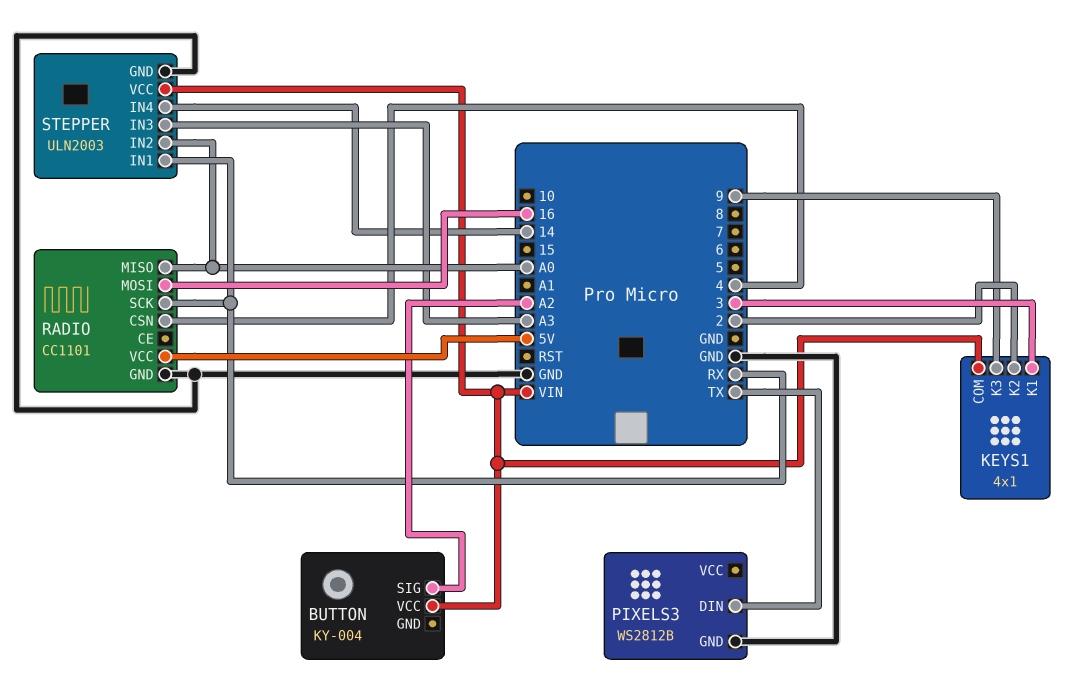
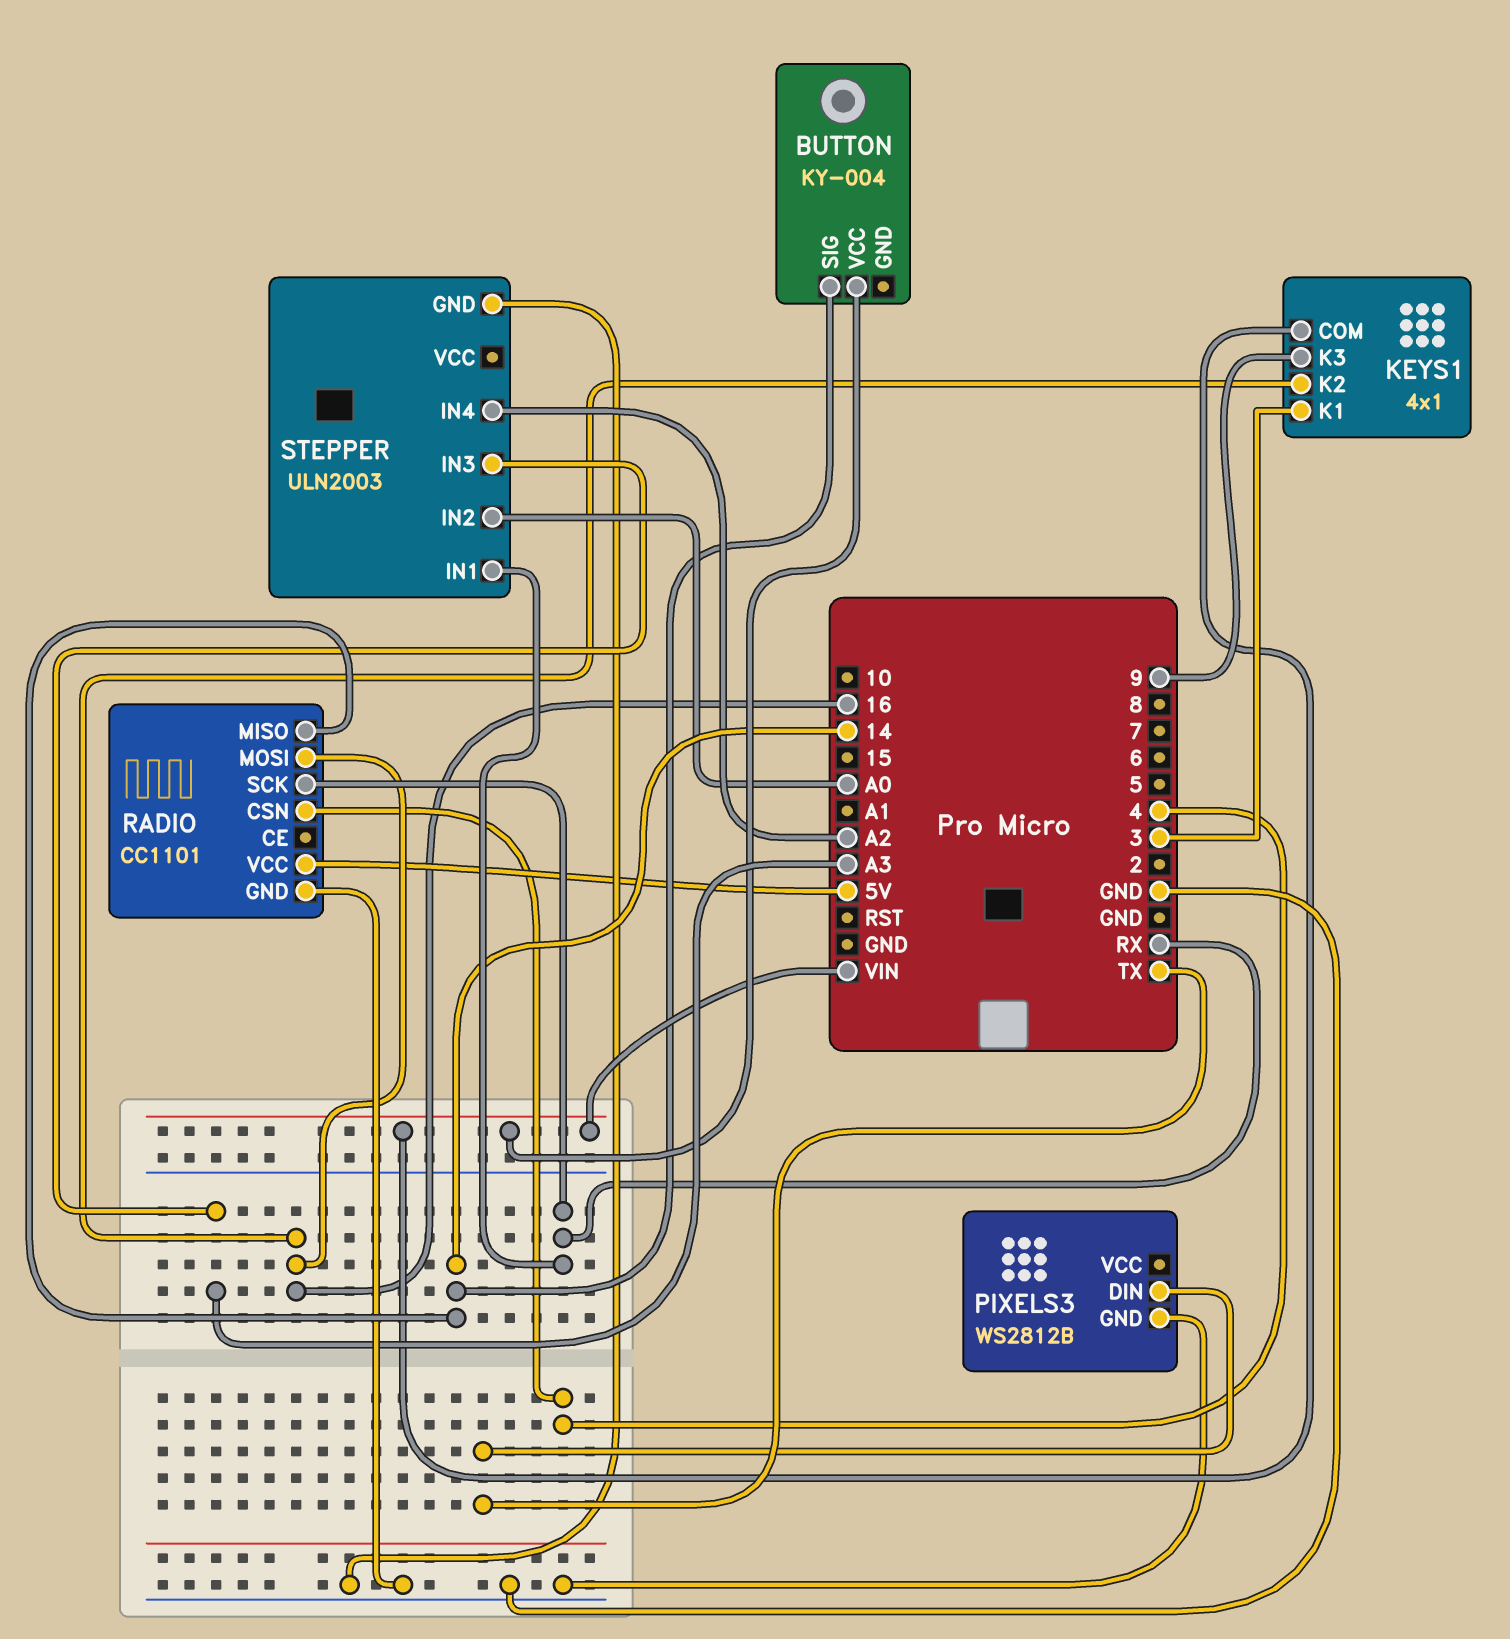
BUTTON pin SIG: A2 -> 14
KEYS1 pin K2: 2 -> 16
RADIO pin MISO: A0 -> 14
STEPPER pin IN4: 14 -> A2
STEPPER pin VCC: VIN -> none

